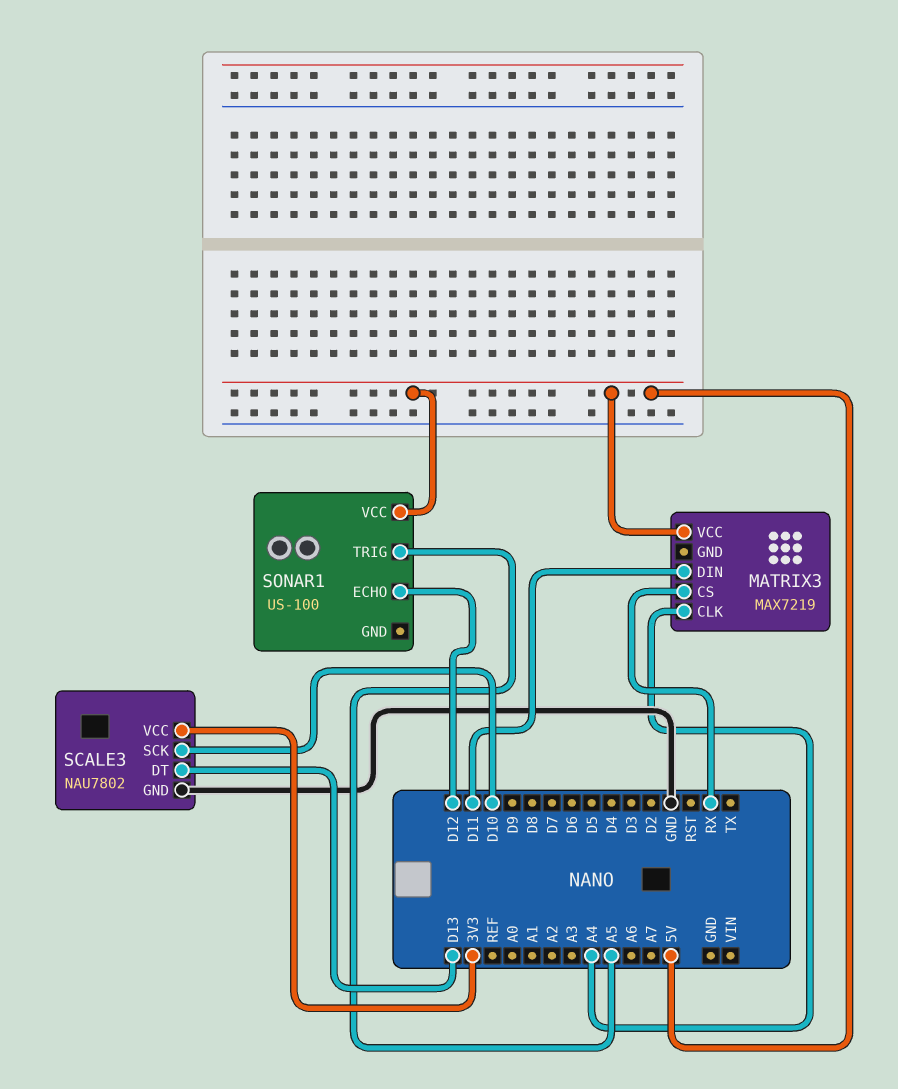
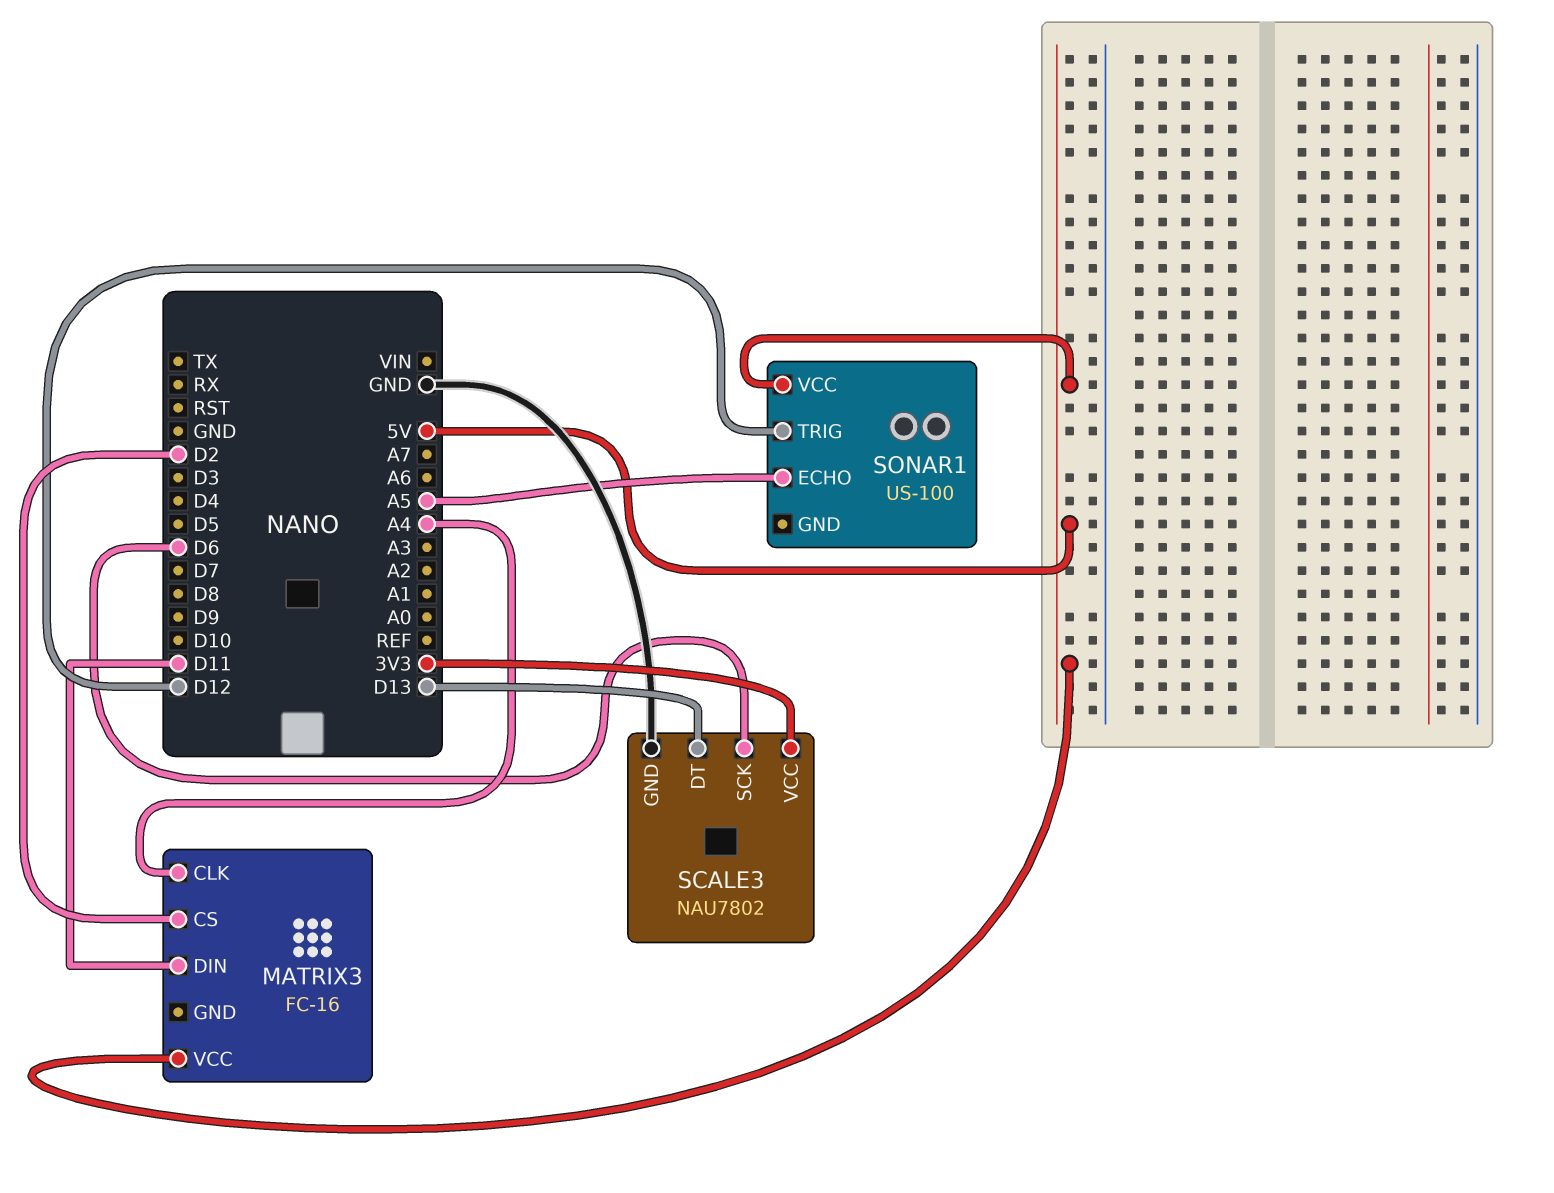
MATRIX3: MAX7219 -> FC-16
MATRIX3 pin CS: RX -> D2
SCALE3 pin SCK: D10 -> D6
SONAR1 pin ECHO: D12 -> A5
SONAR1 pin TRIG: A5 -> D12

